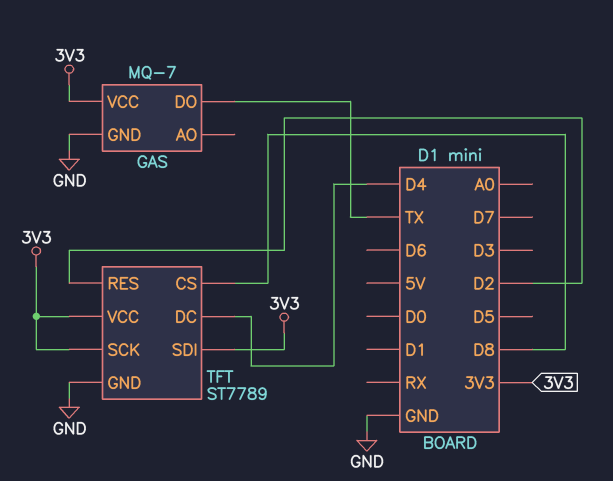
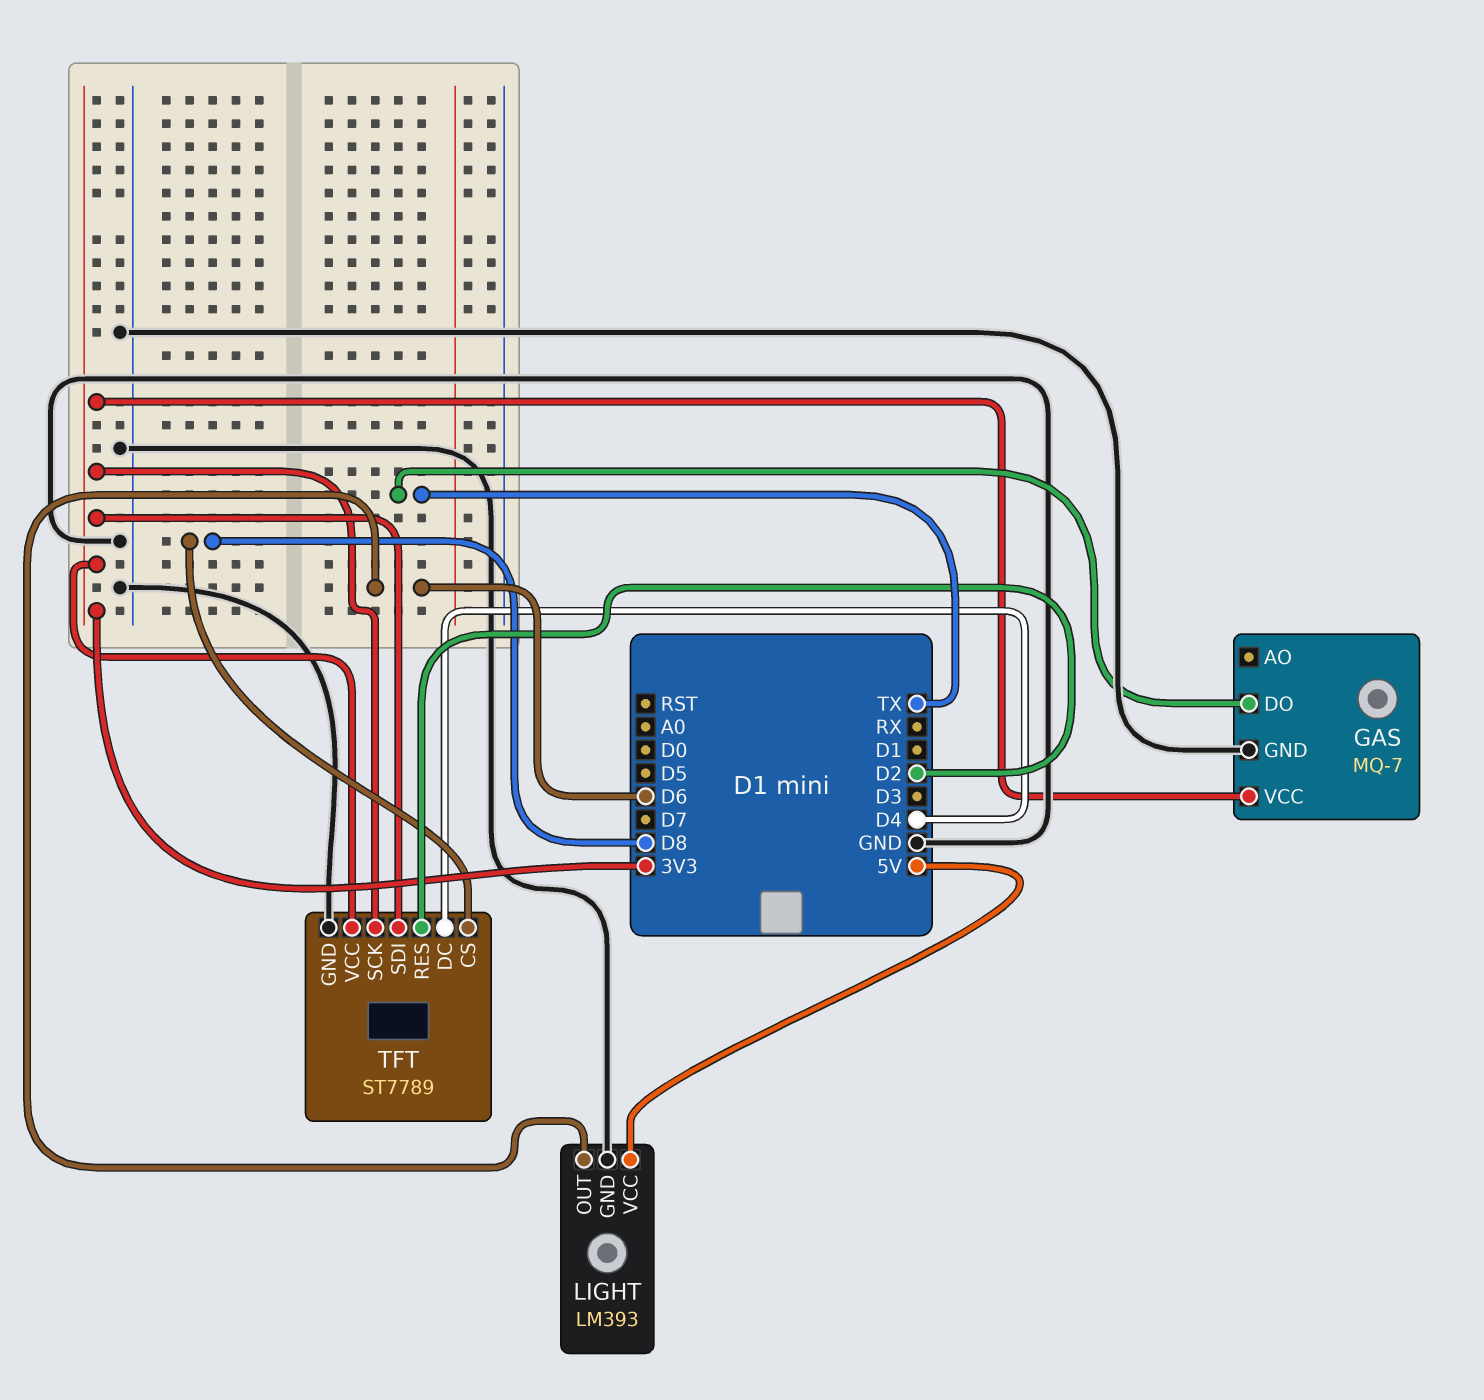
LIGHT: none -> LM393
LIGHT pin GND: none -> GND
LIGHT pin OUT: none -> D6
LIGHT pin VCC: none -> 5V

